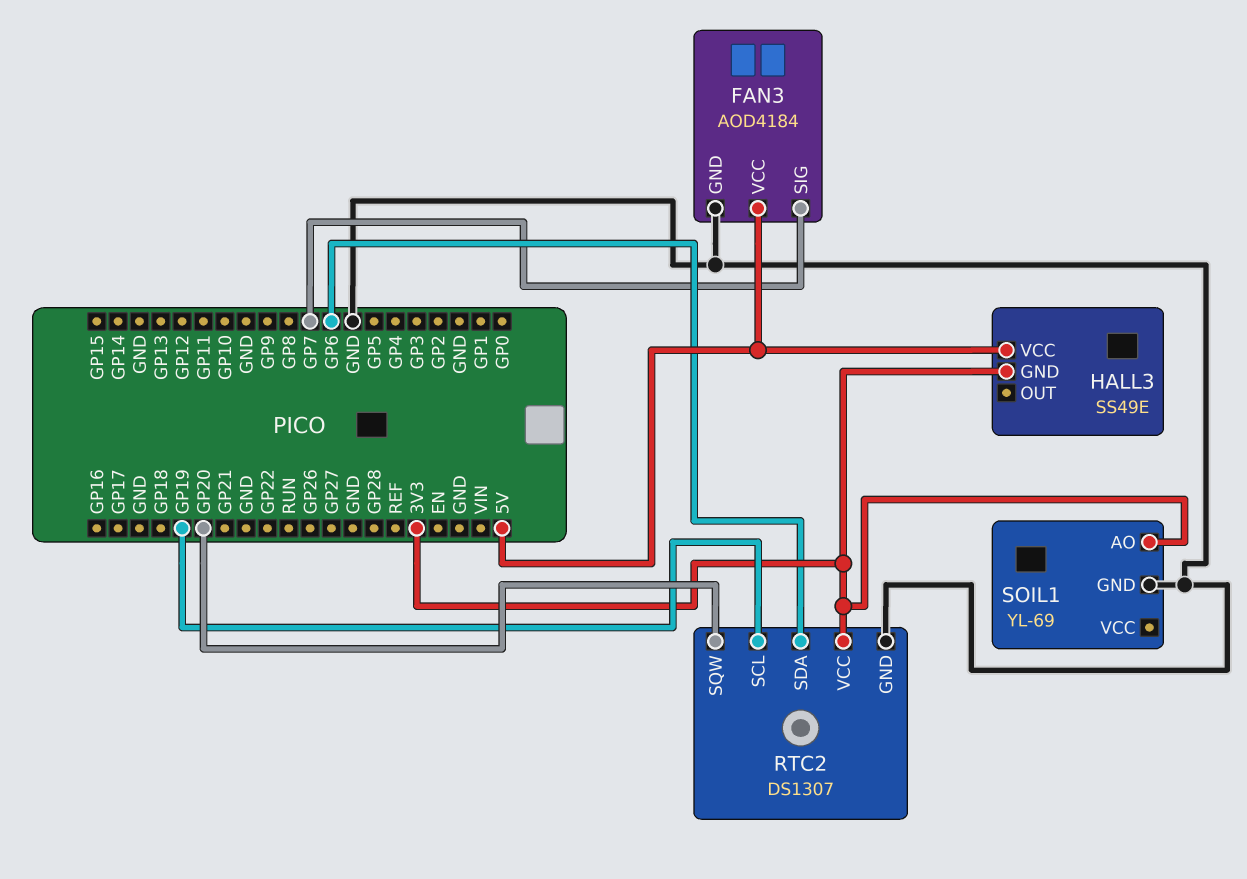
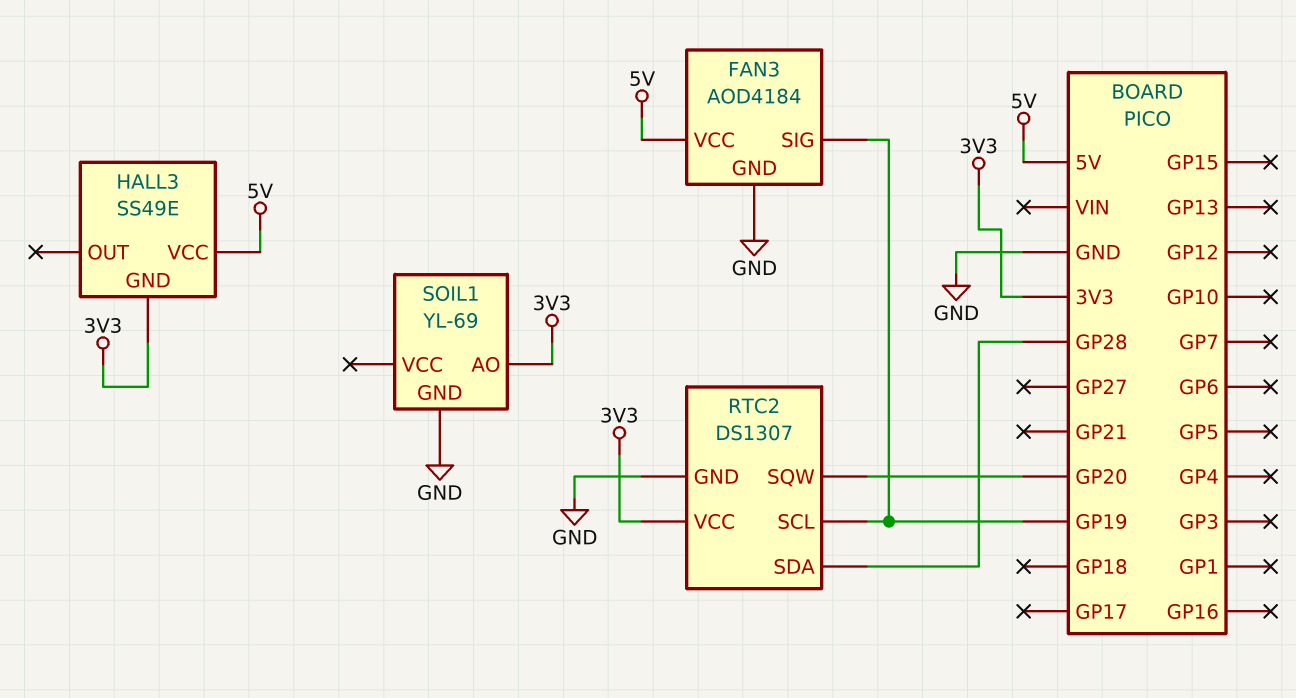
FAN3 pin SIG: GP7 -> GP19
RTC2 pin SDA: GP6 -> GP28

